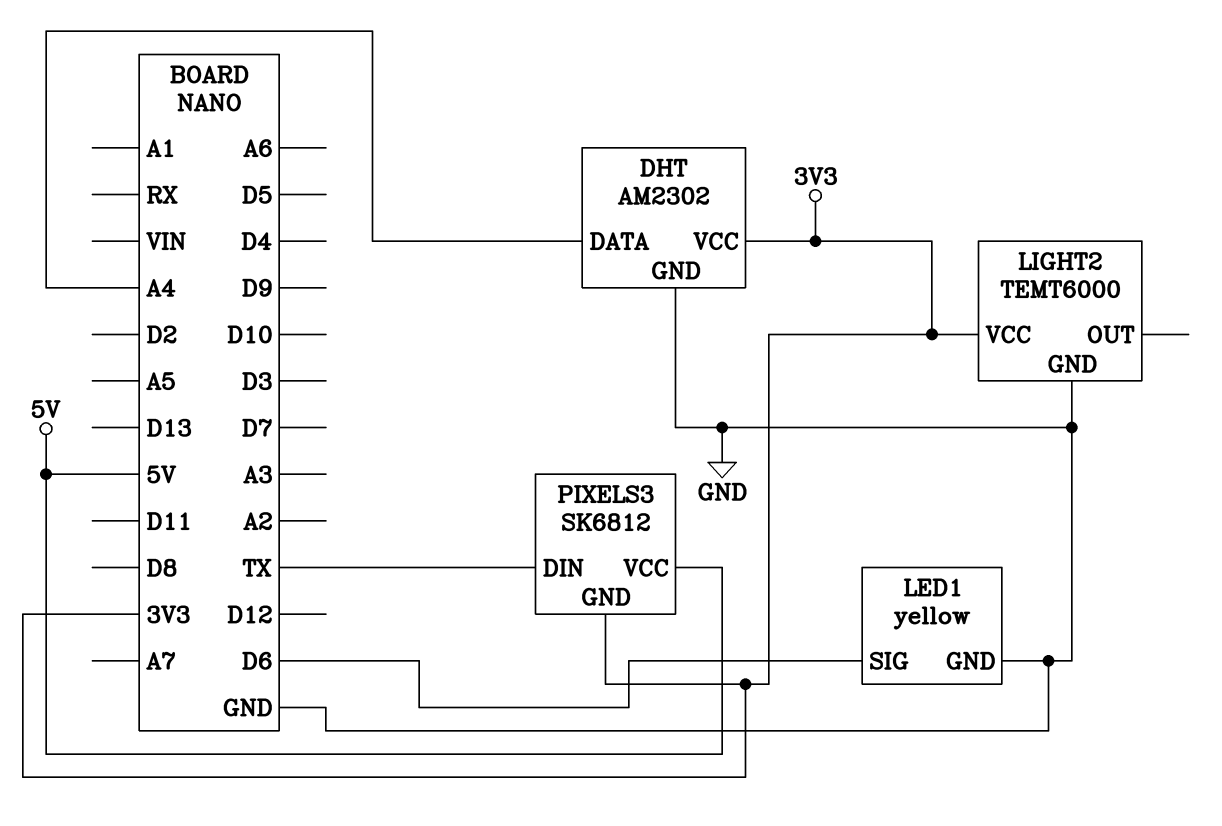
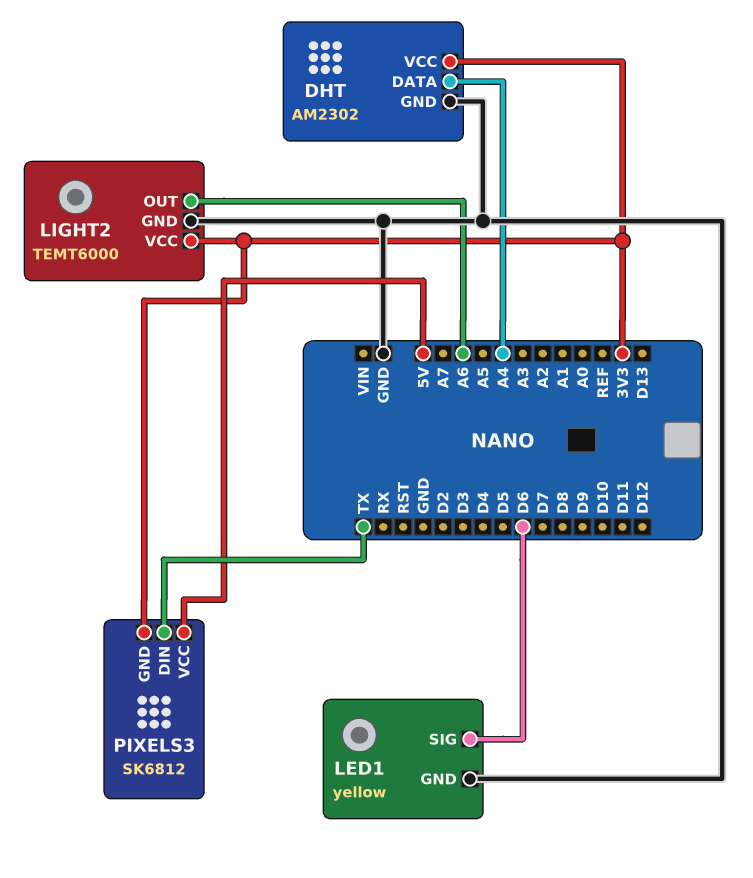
LIGHT2 pin OUT: none -> A6

